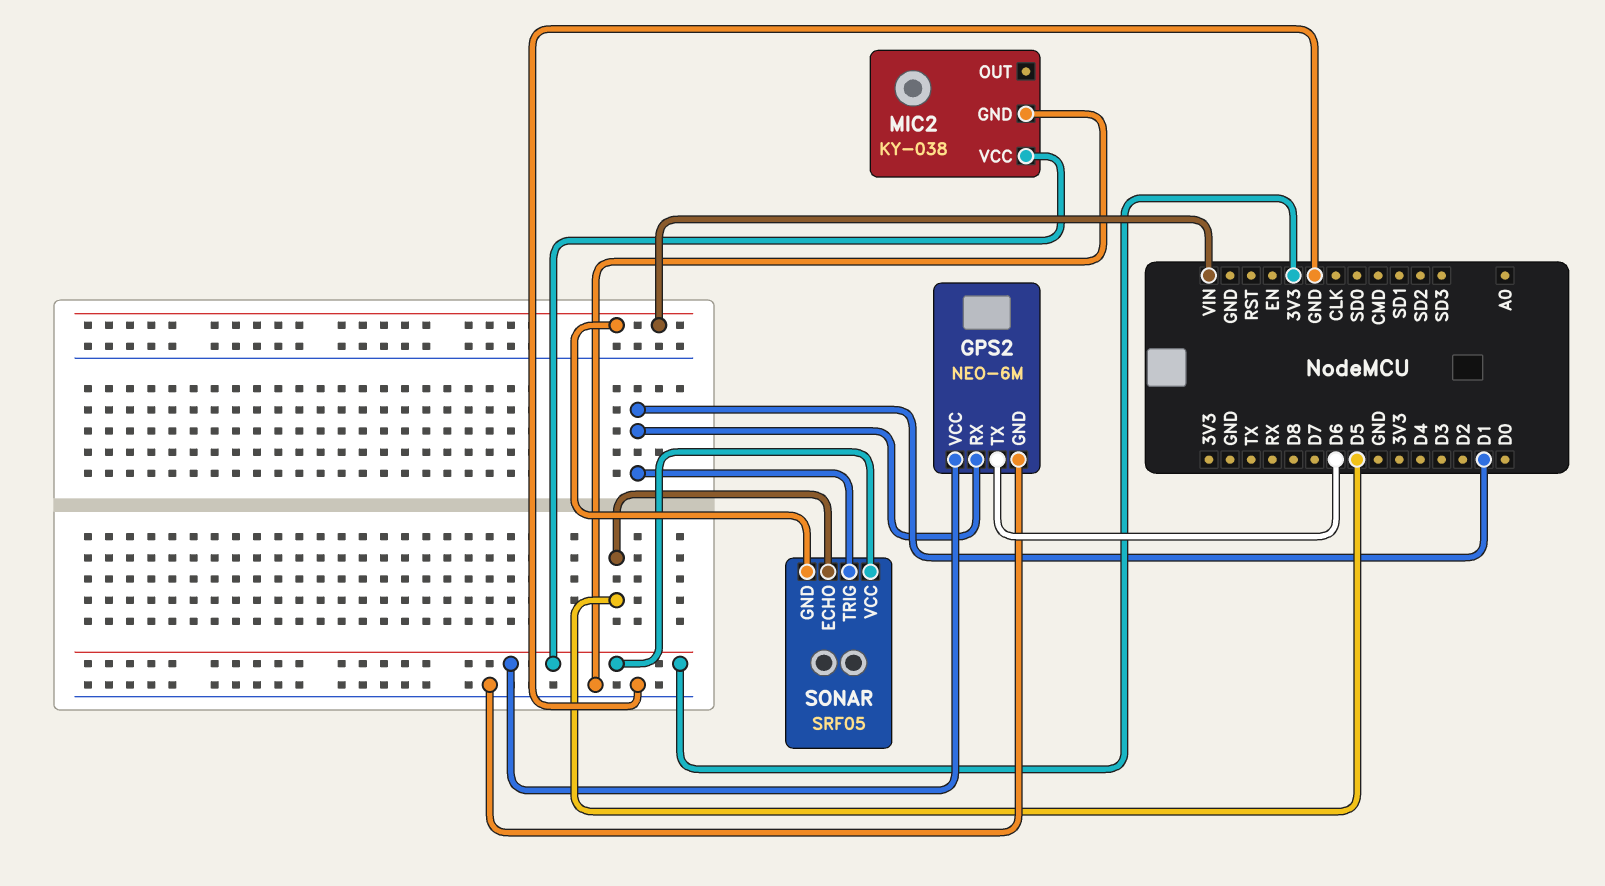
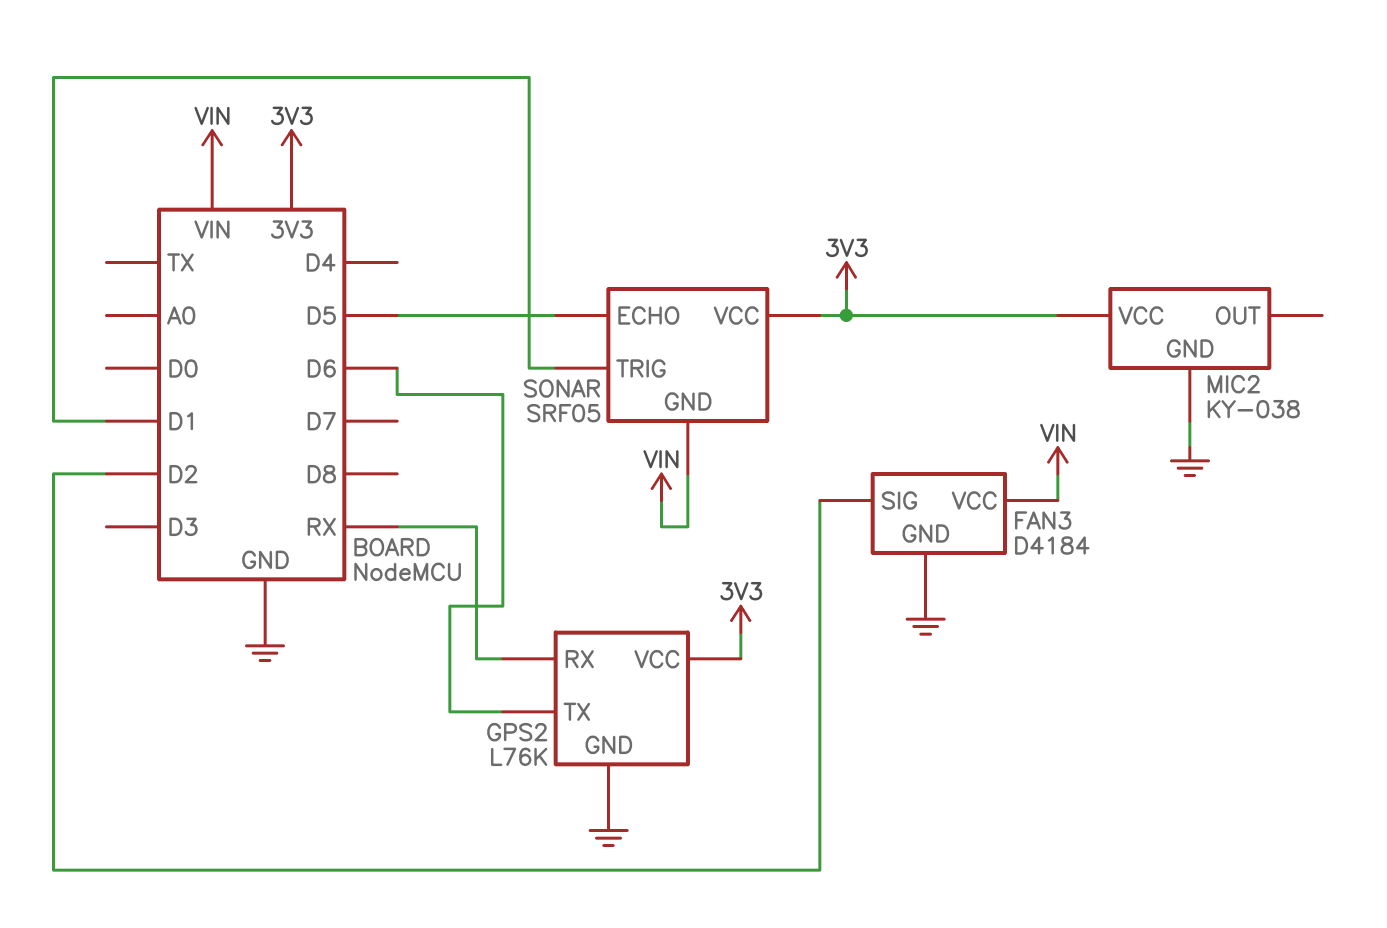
FAN3: none -> D4184
FAN3 pin GND: none -> GND
FAN3 pin SIG: none -> D2
FAN3 pin VCC: none -> VIN
GPS2: NEO-6M -> L76K
GPS2 pin RX: D1 -> RX

